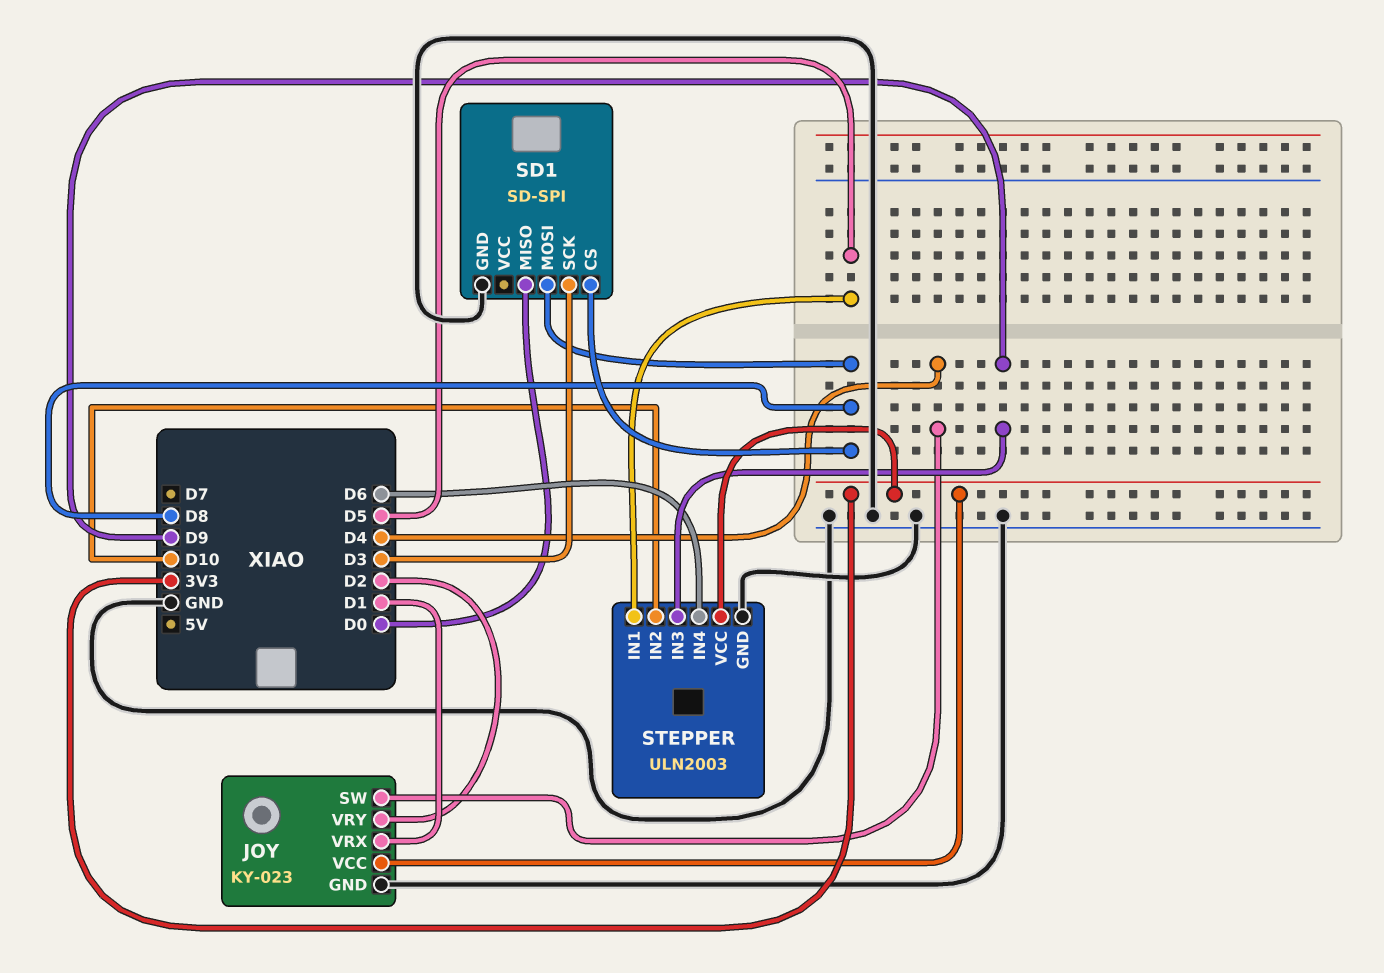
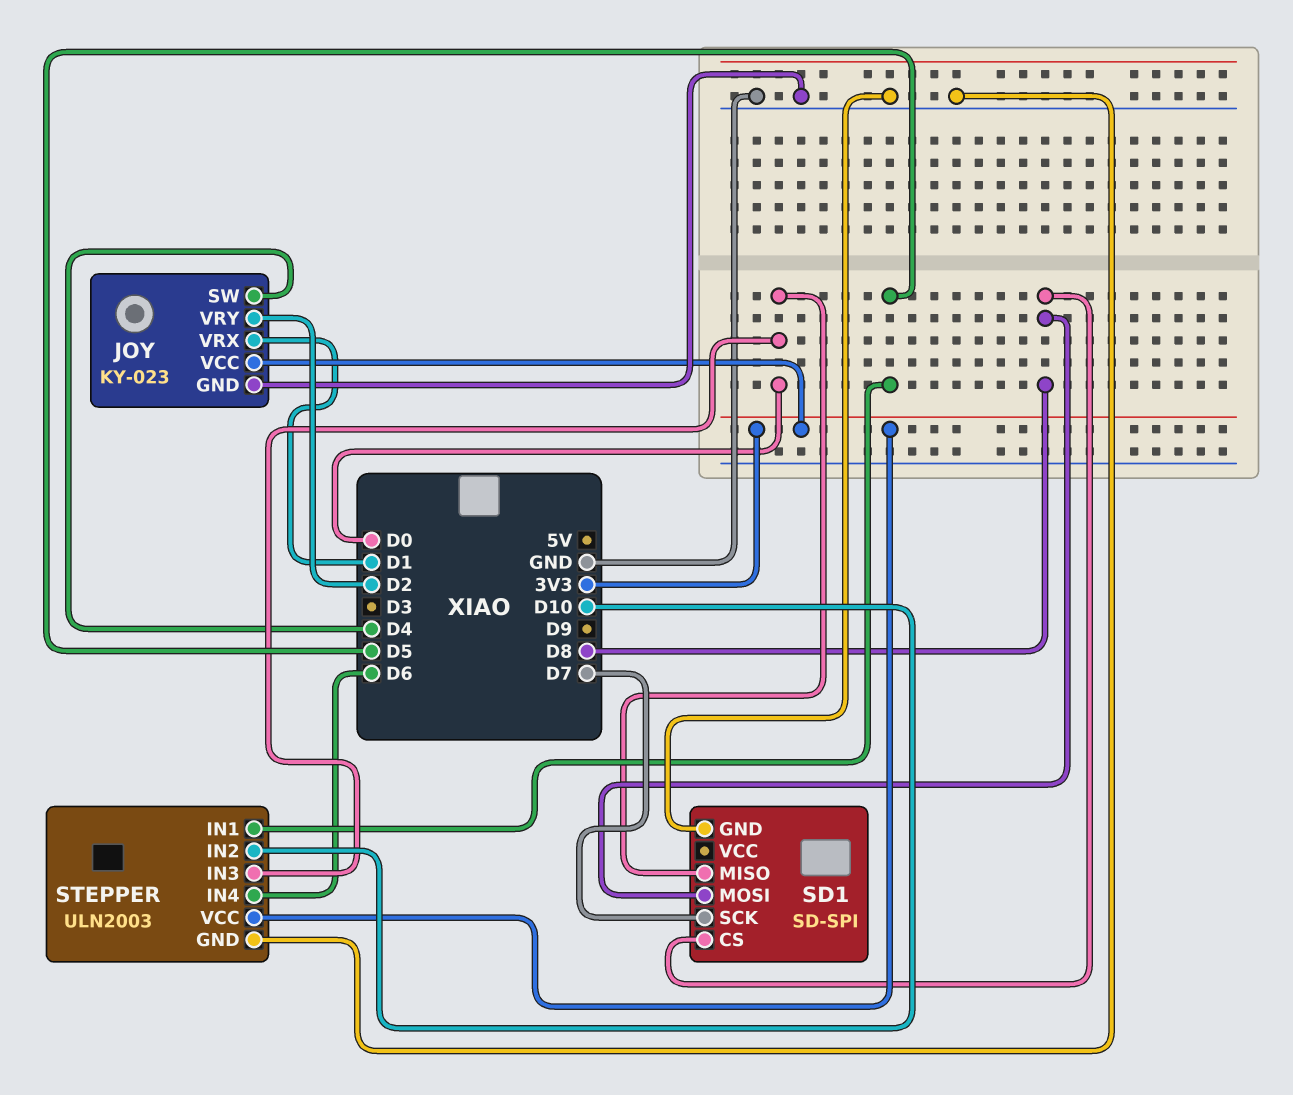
SD1 pin SCK: D3 -> D7
STEPPER pin IN3: D9 -> D0

